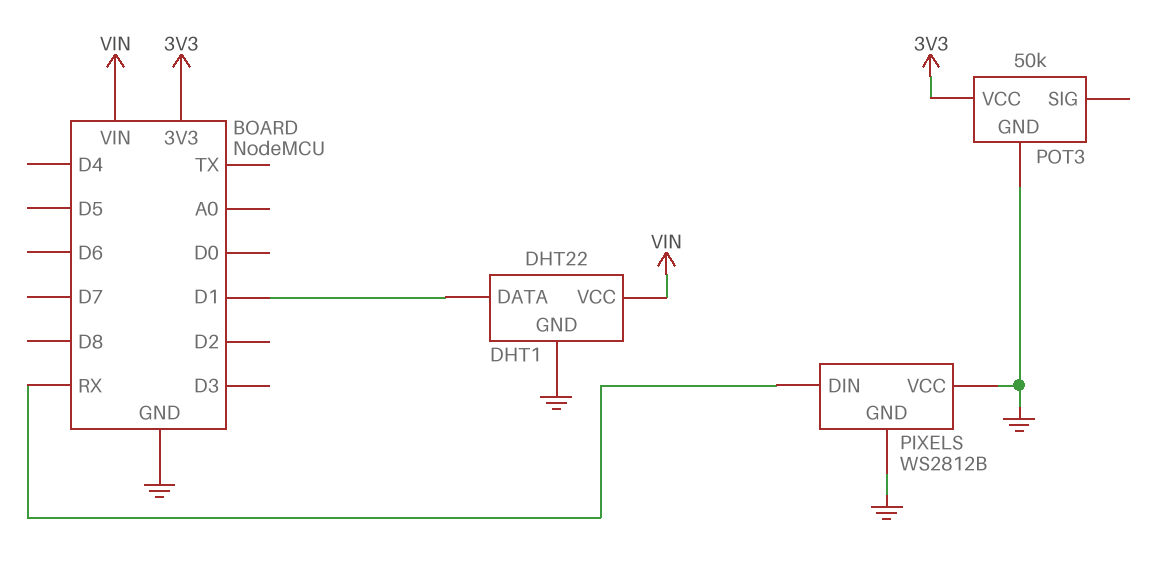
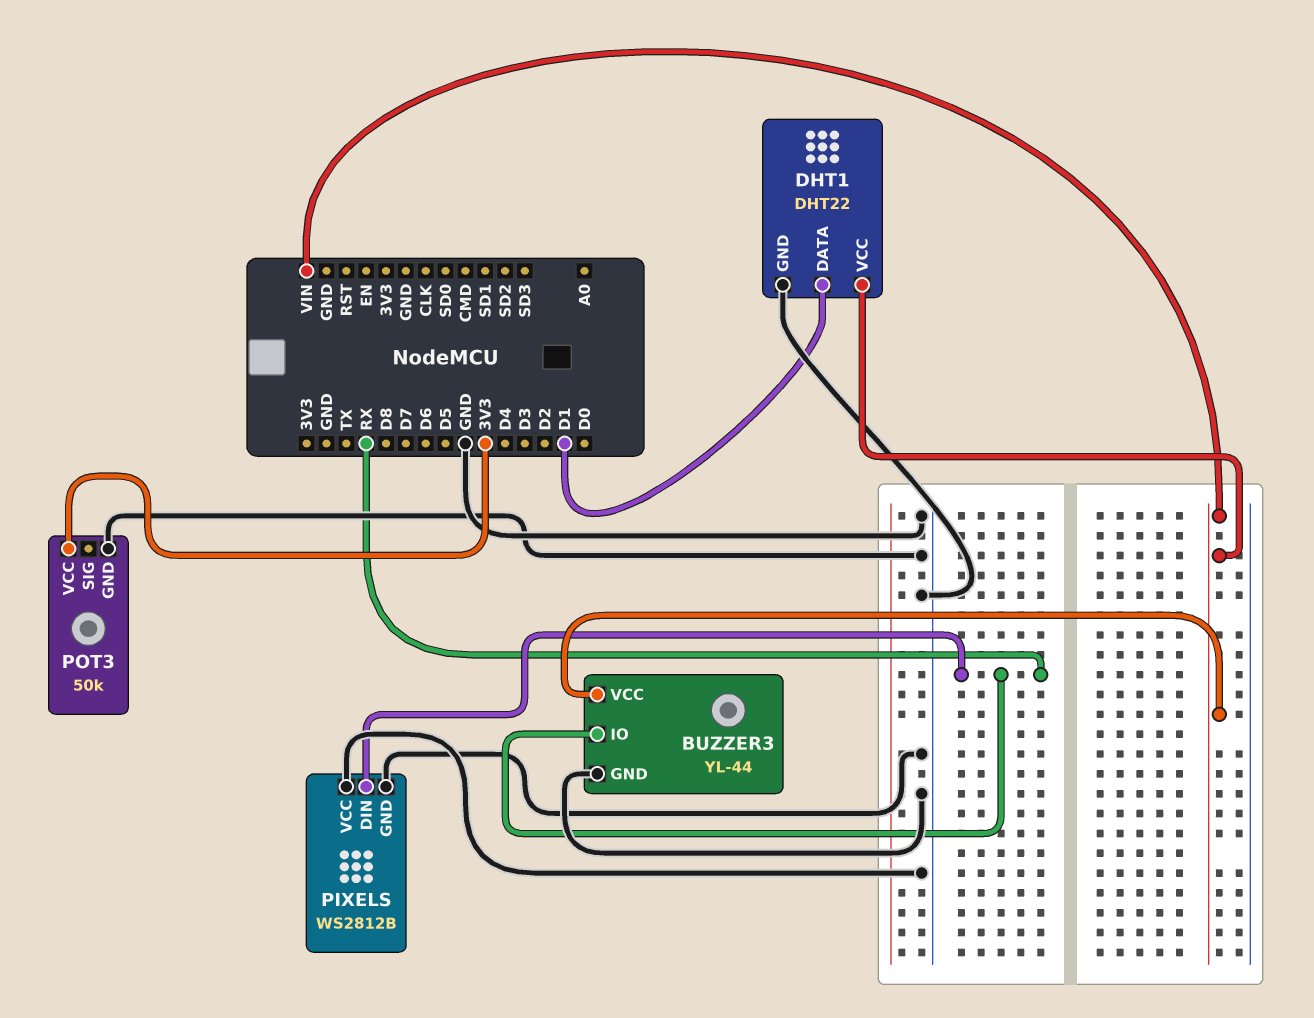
BUZZER3: none -> YL-44
BUZZER3 pin GND: none -> GND
BUZZER3 pin IO: none -> RX
BUZZER3 pin VCC: none -> VIN

